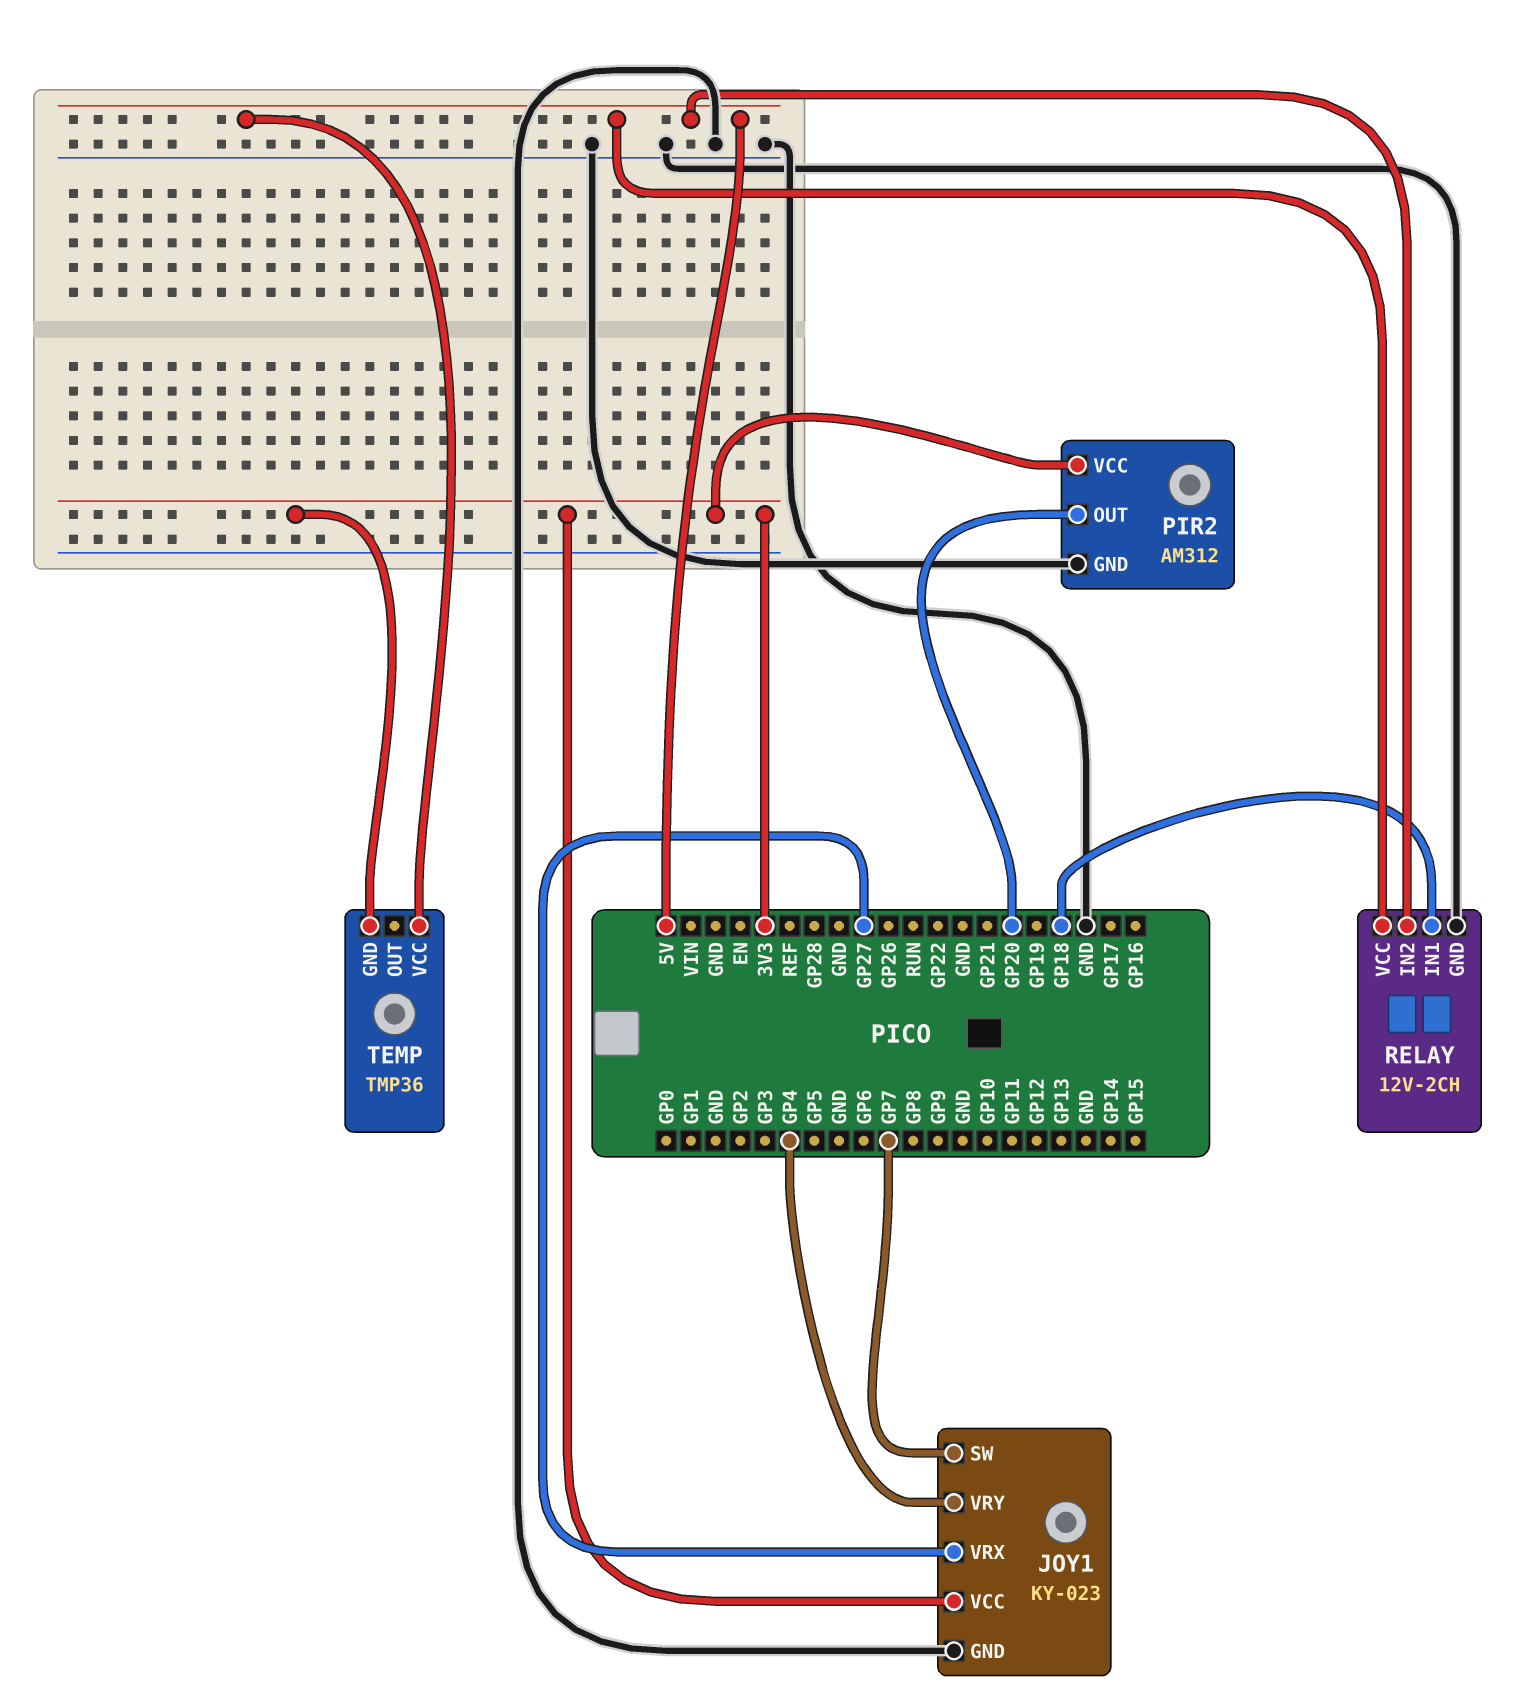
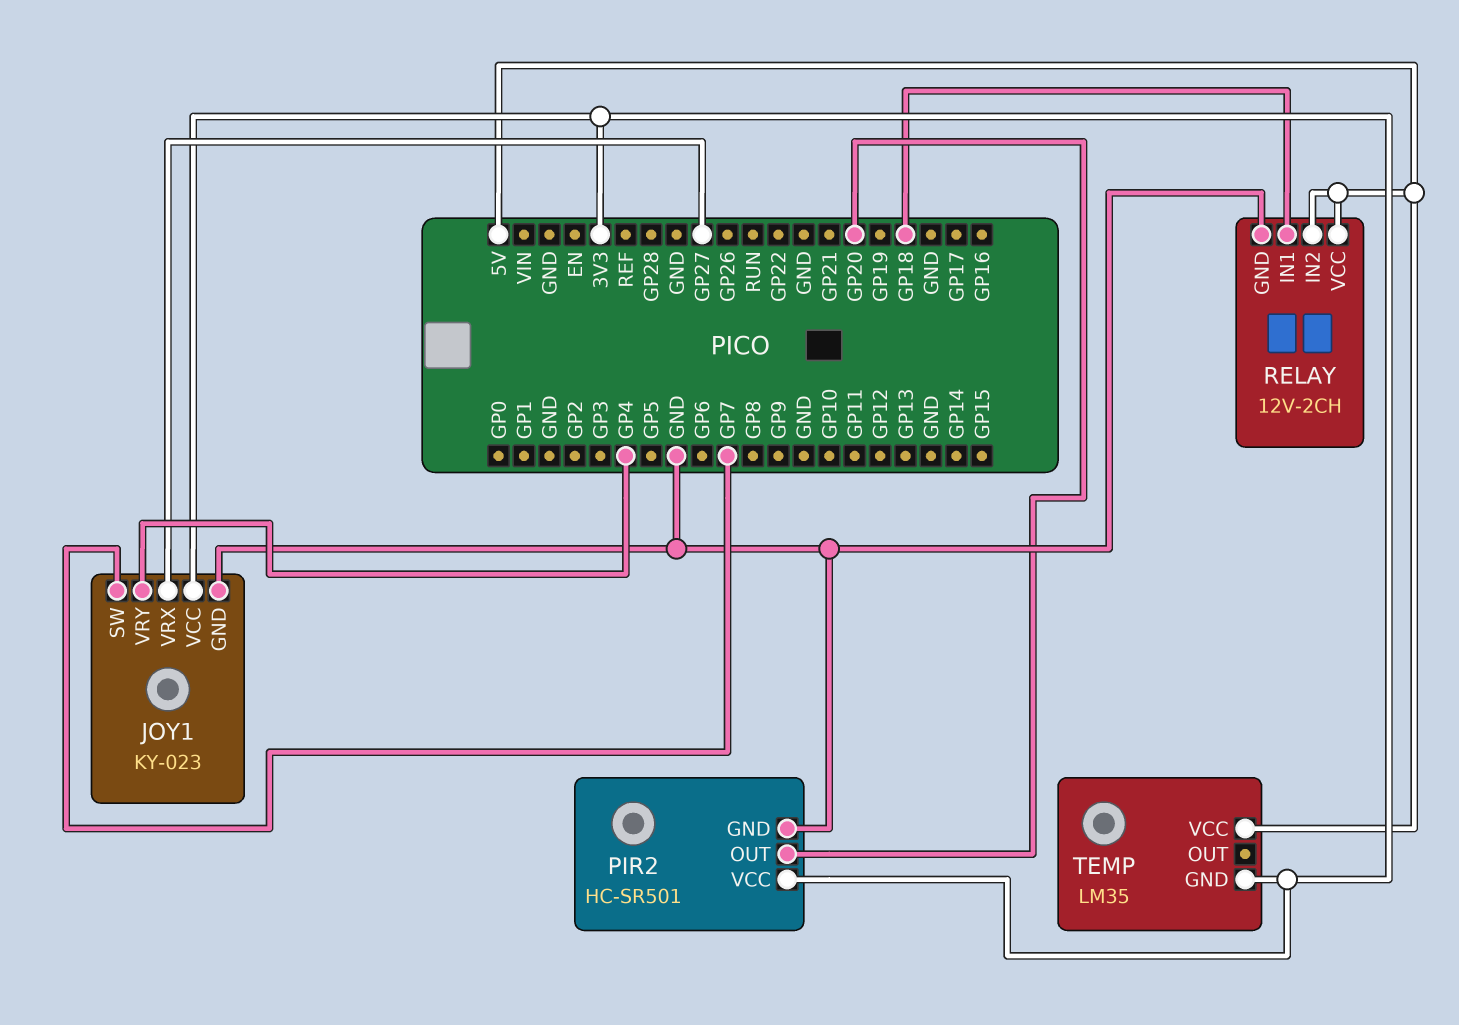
PIR2: AM312 -> HC-SR501
TEMP: TMP36 -> LM35

